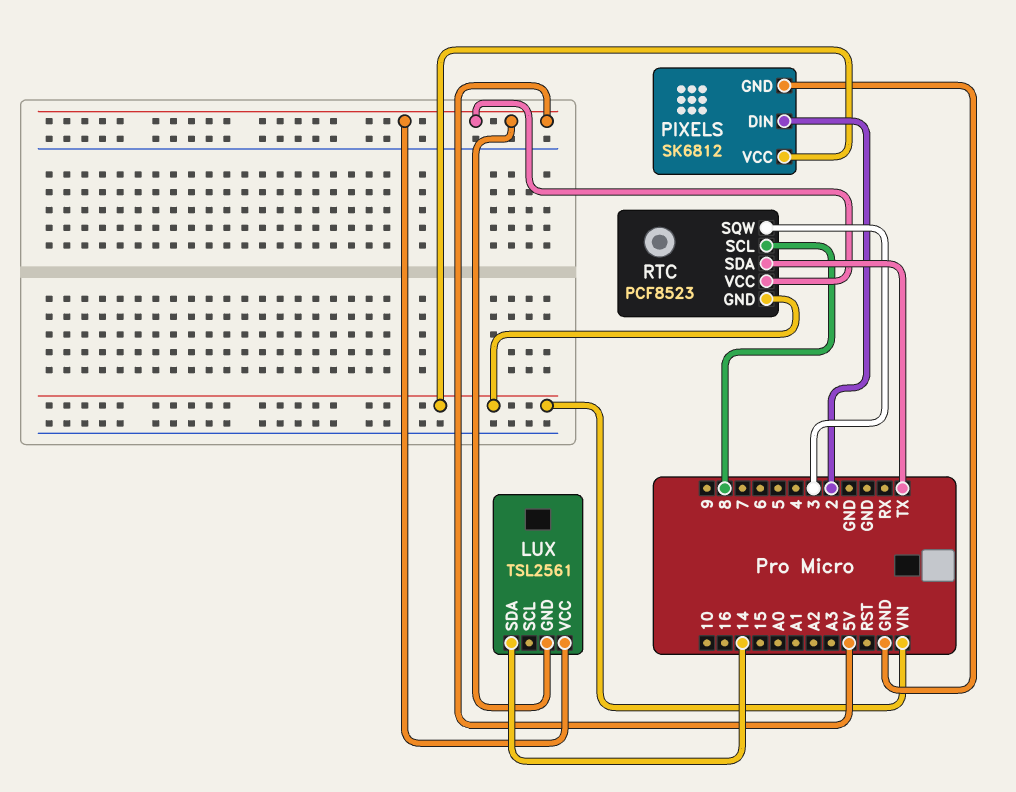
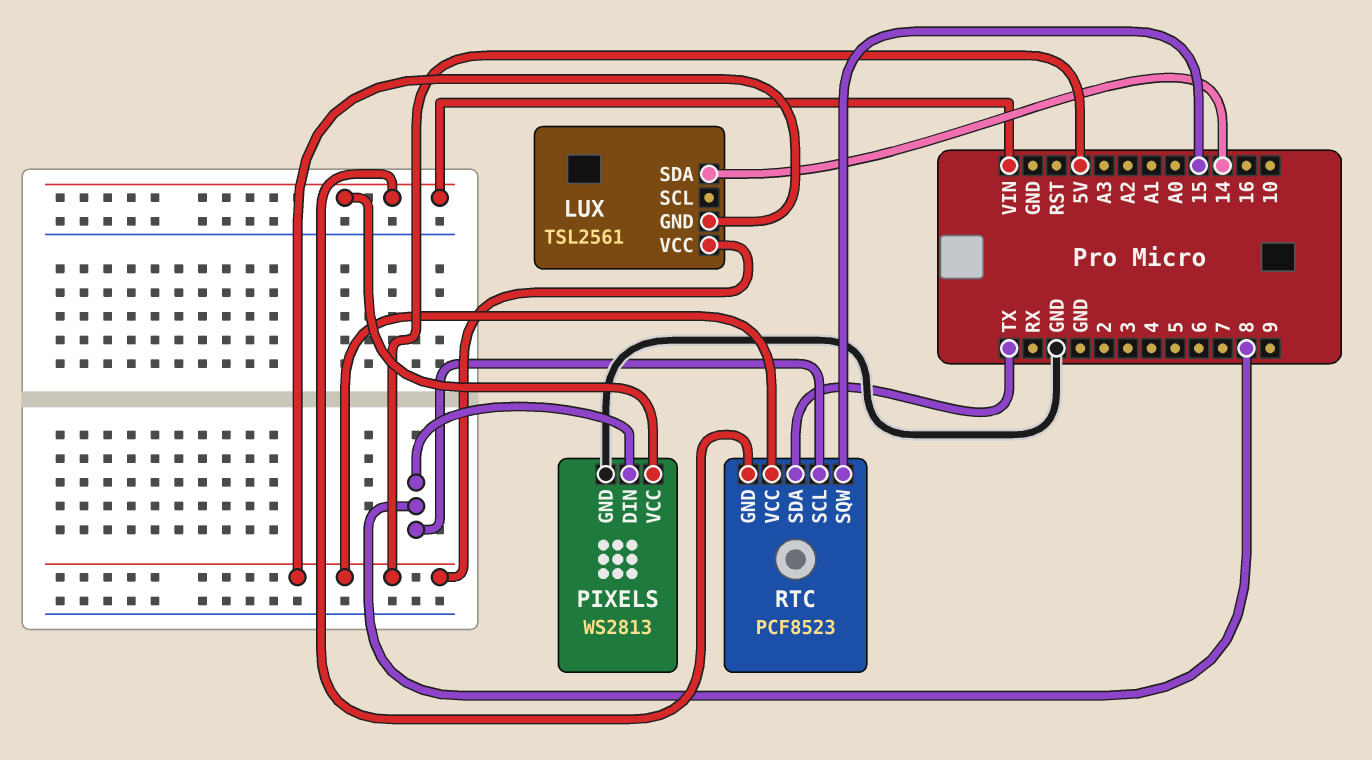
PIXELS: SK6812 -> WS2813
PIXELS pin DIN: 2 -> 8
RTC pin SQW: 3 -> 15

